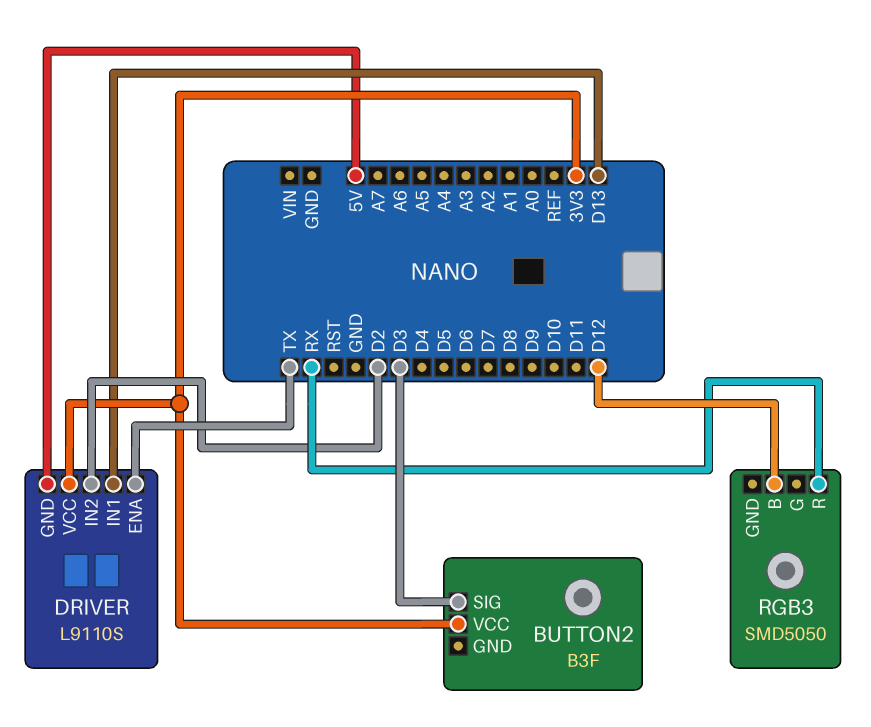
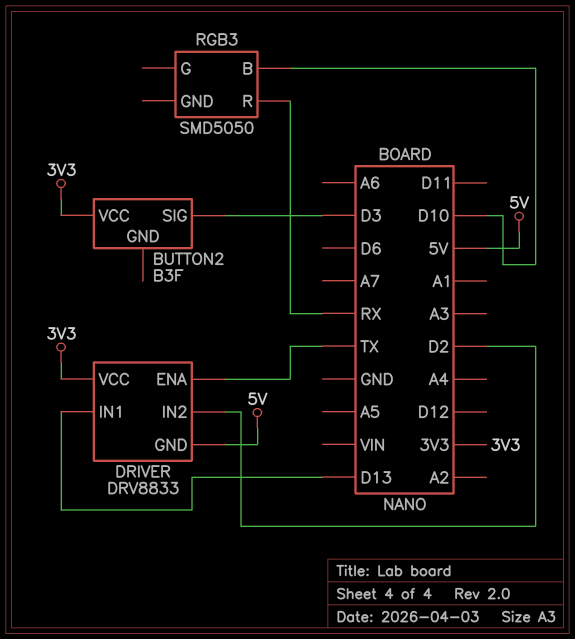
DRIVER: L9110S -> DRV8833
RGB3 pin B: D12 -> D10

